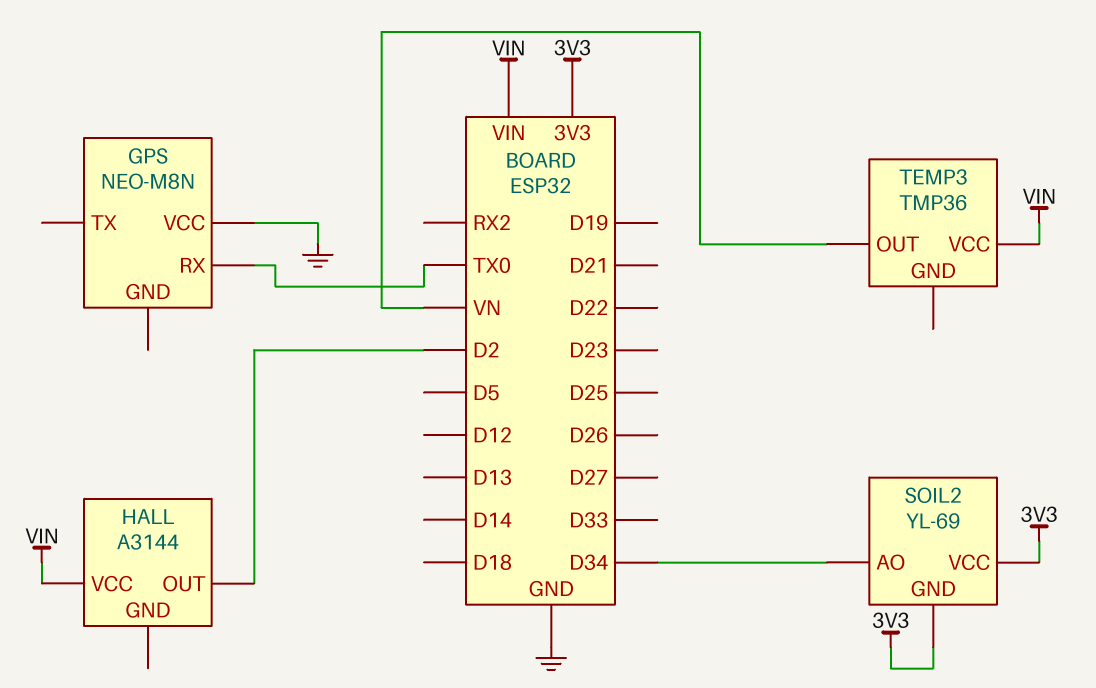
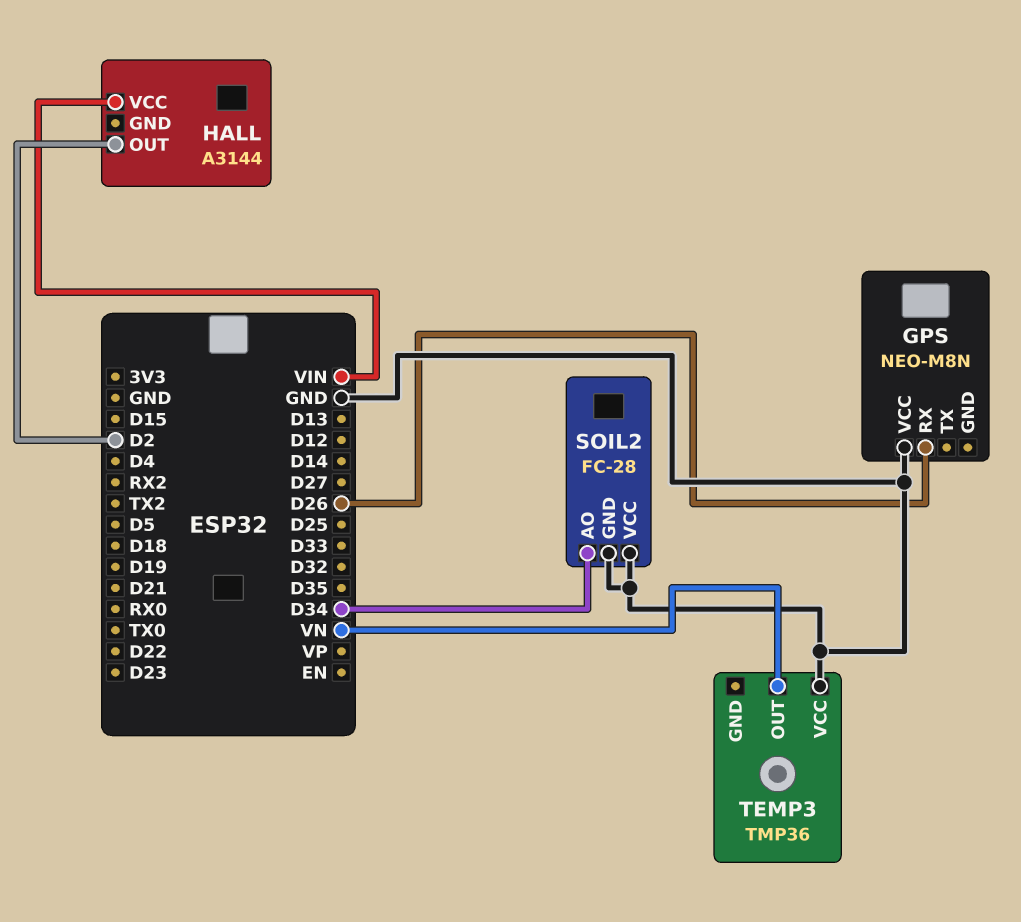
GPS pin RX: TX0 -> D26
SOIL2: YL-69 -> FC-28
SOIL2 pin GND: 3V3 -> GND
SOIL2 pin VCC: 3V3 -> GND
TEMP3 pin VCC: VIN -> GND

